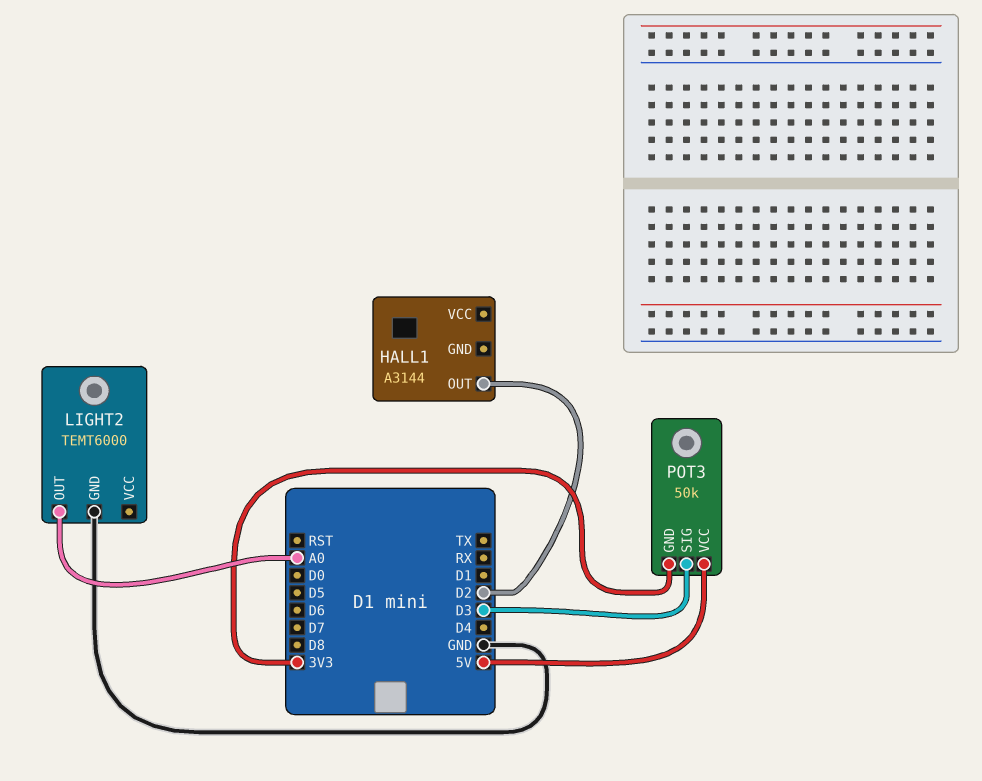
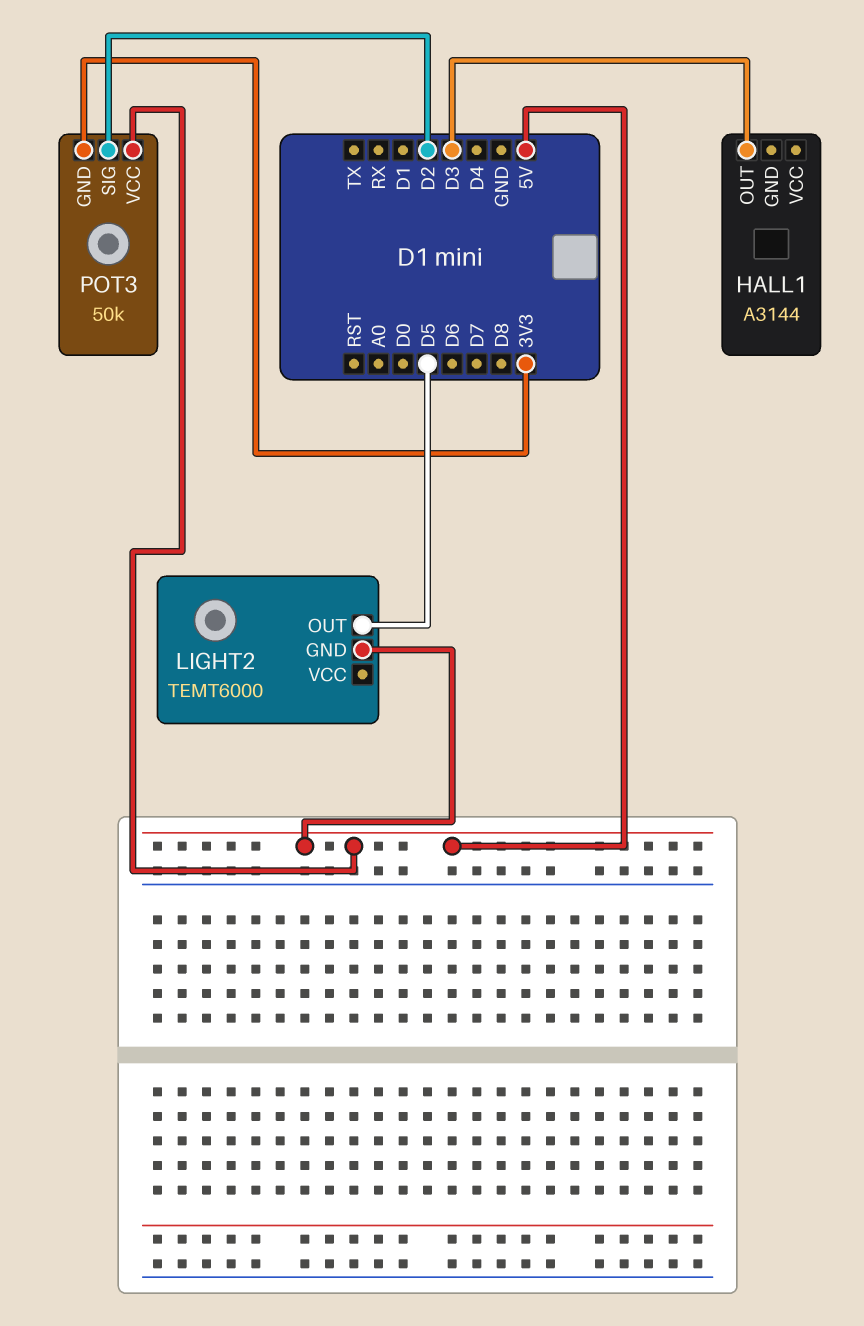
HALL1 pin OUT: D2 -> D3
LIGHT2 pin GND: GND -> 5V
LIGHT2 pin OUT: A0 -> D5
POT3 pin SIG: D3 -> D2

